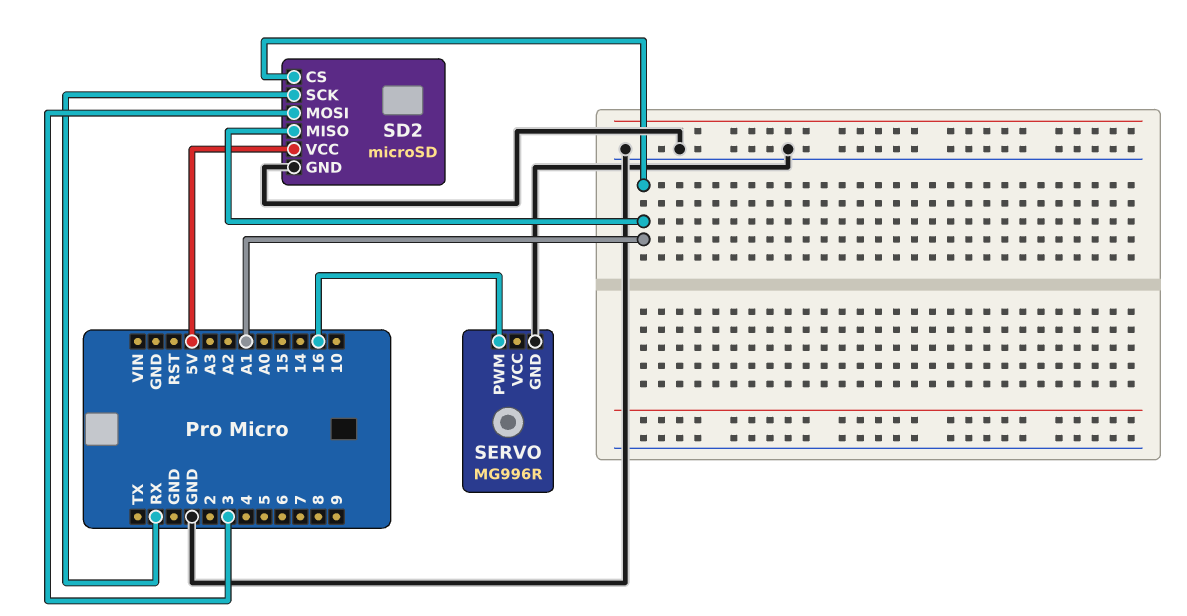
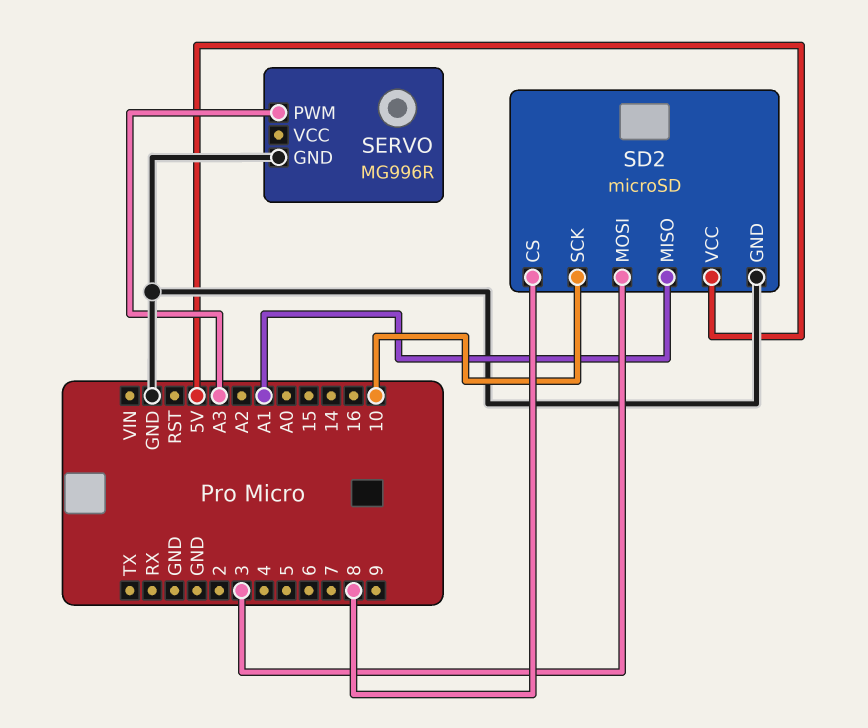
SD2 pin CS: A1 -> 8
SD2 pin SCK: RX -> 10
SERVO pin PWM: 16 -> A3

